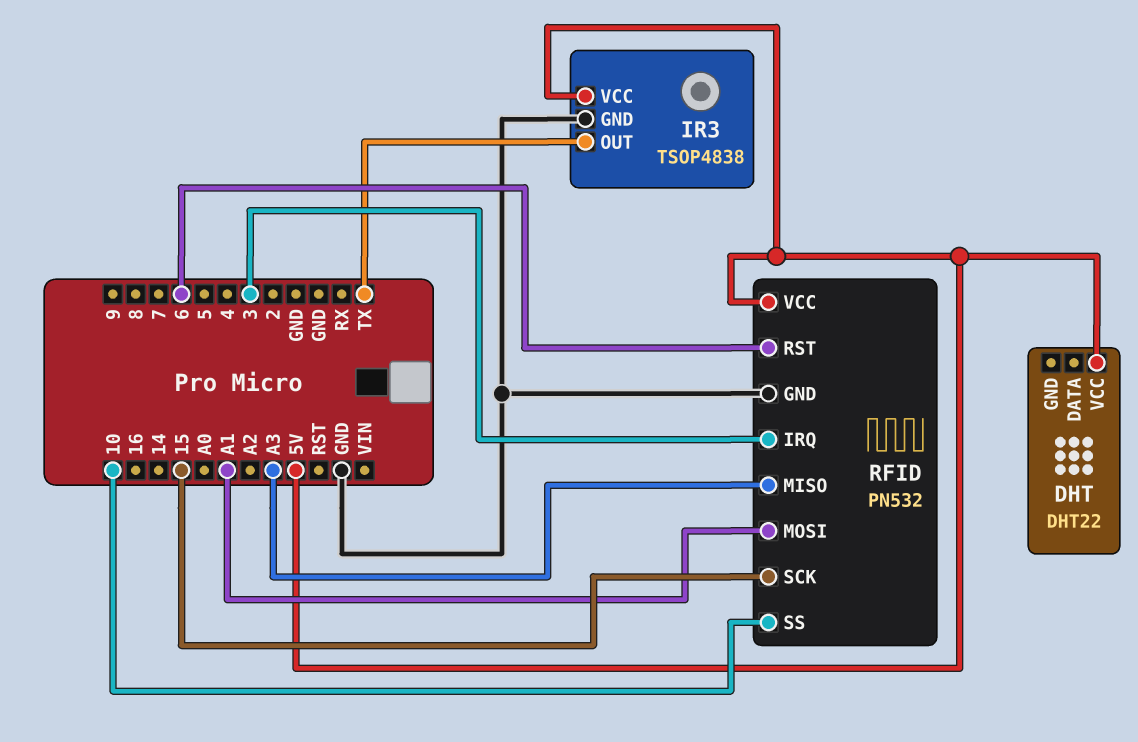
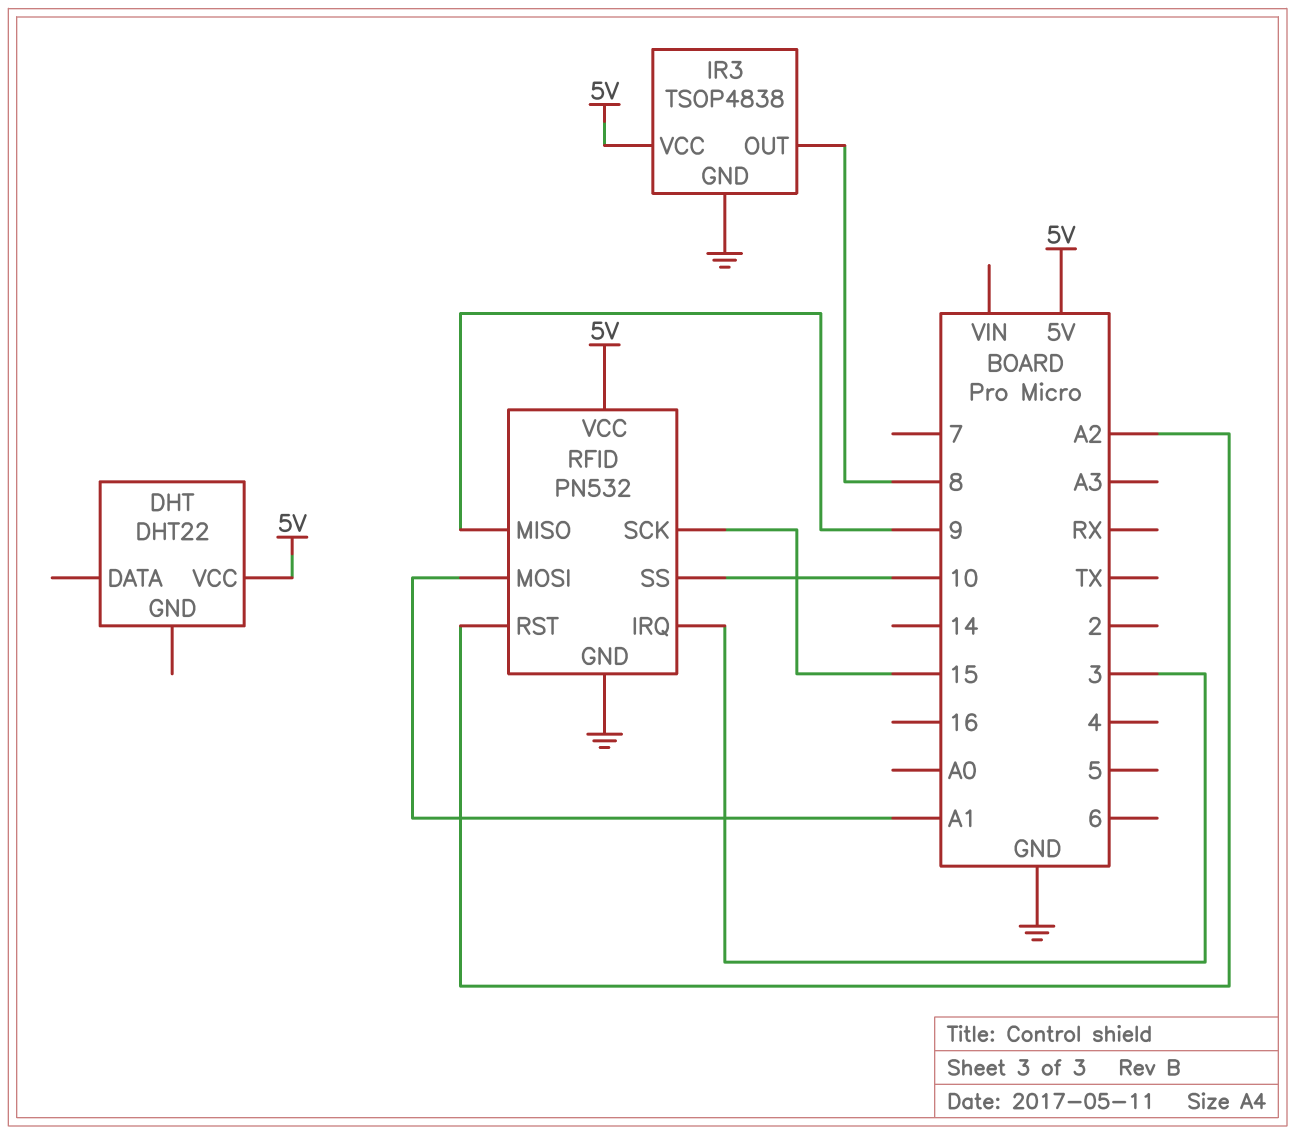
IR3 pin OUT: TX -> 8
RFID pin MISO: A3 -> 9
RFID pin RST: 6 -> A2

